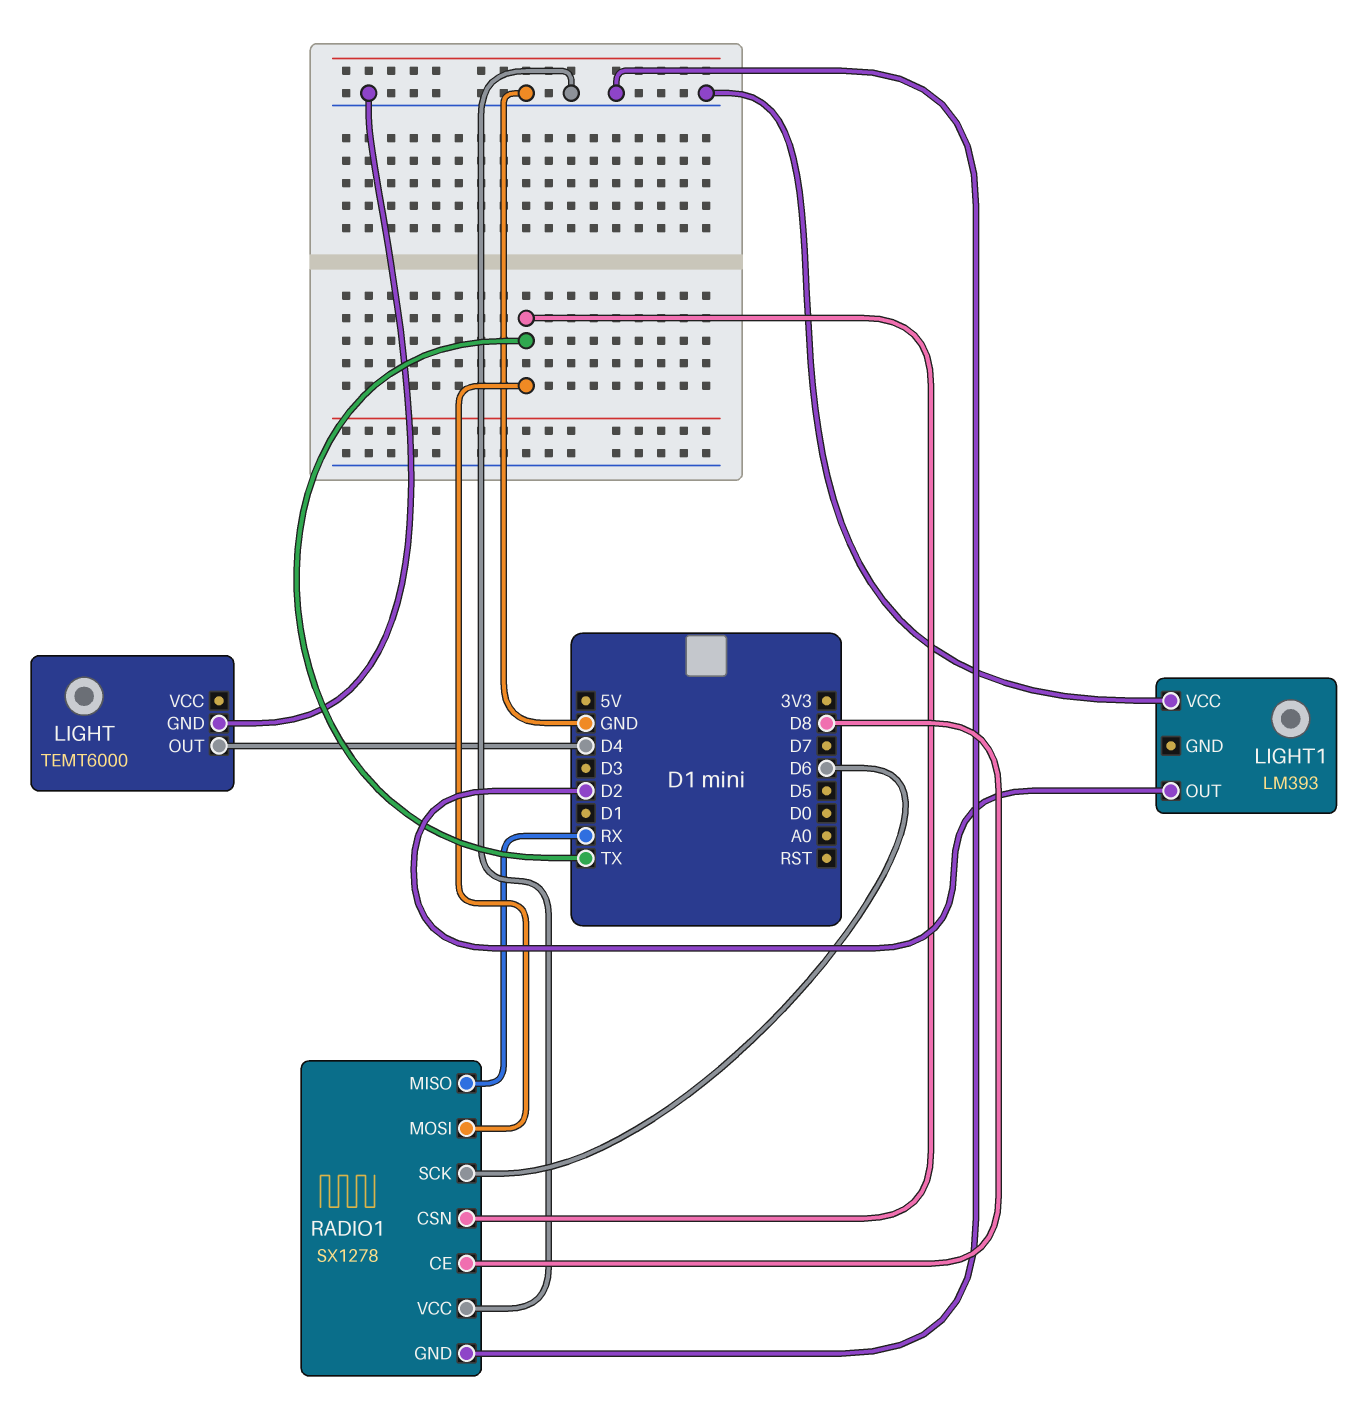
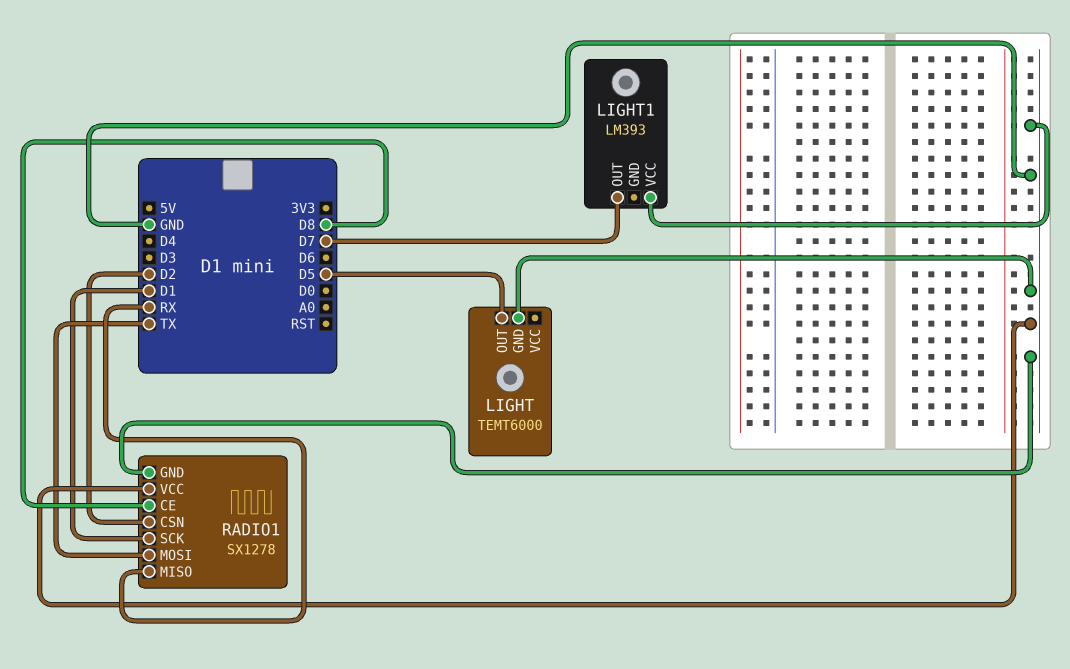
LIGHT pin OUT: D4 -> D5
LIGHT1 pin OUT: D2 -> D7
RADIO1 pin CSN: TX -> D2
RADIO1 pin SCK: D6 -> D1

